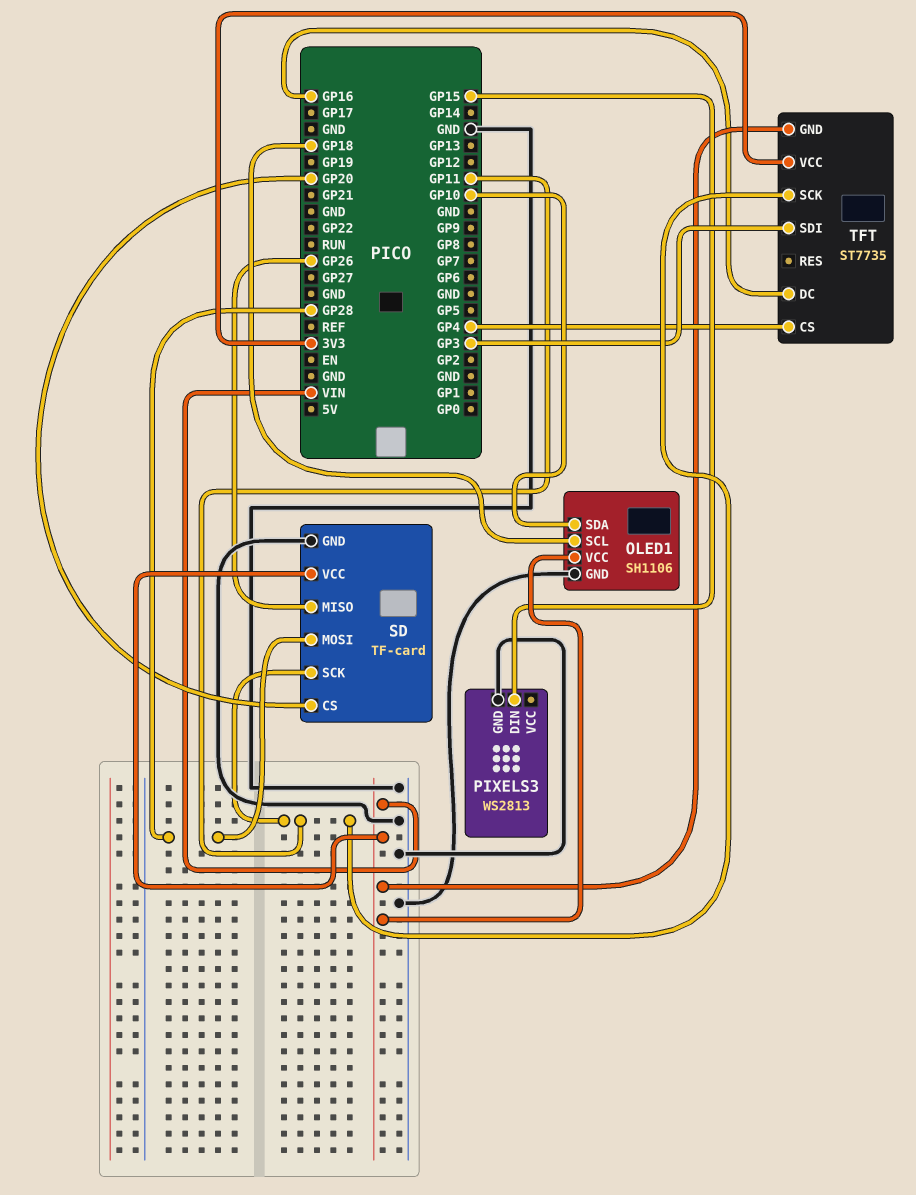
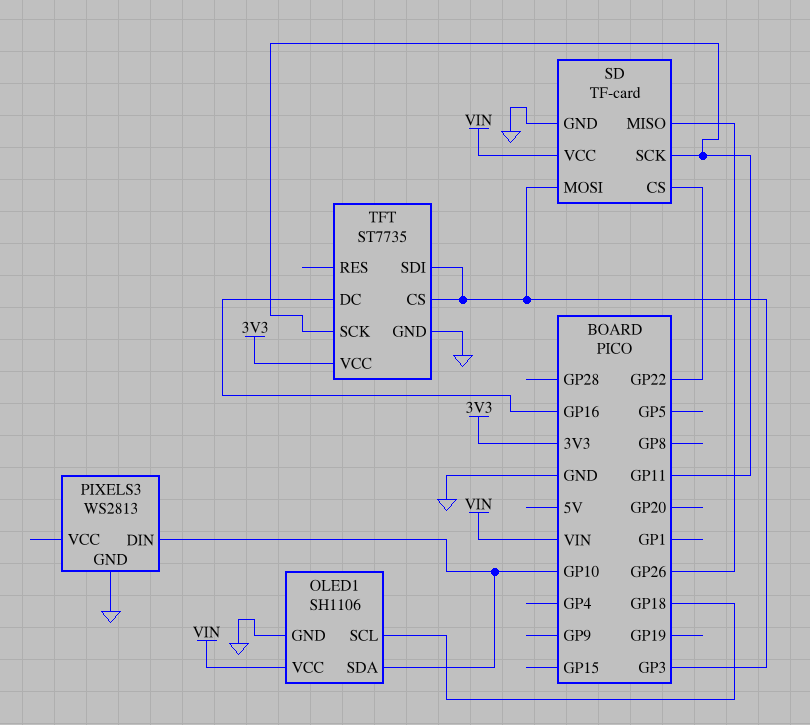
PIXELS3 pin DIN: GP15 -> GP10
SD pin CS: GP20 -> GP22
SD pin MOSI: GP28 -> GP3
TFT pin CS: GP4 -> GP3
TFT pin GND: VIN -> GND

